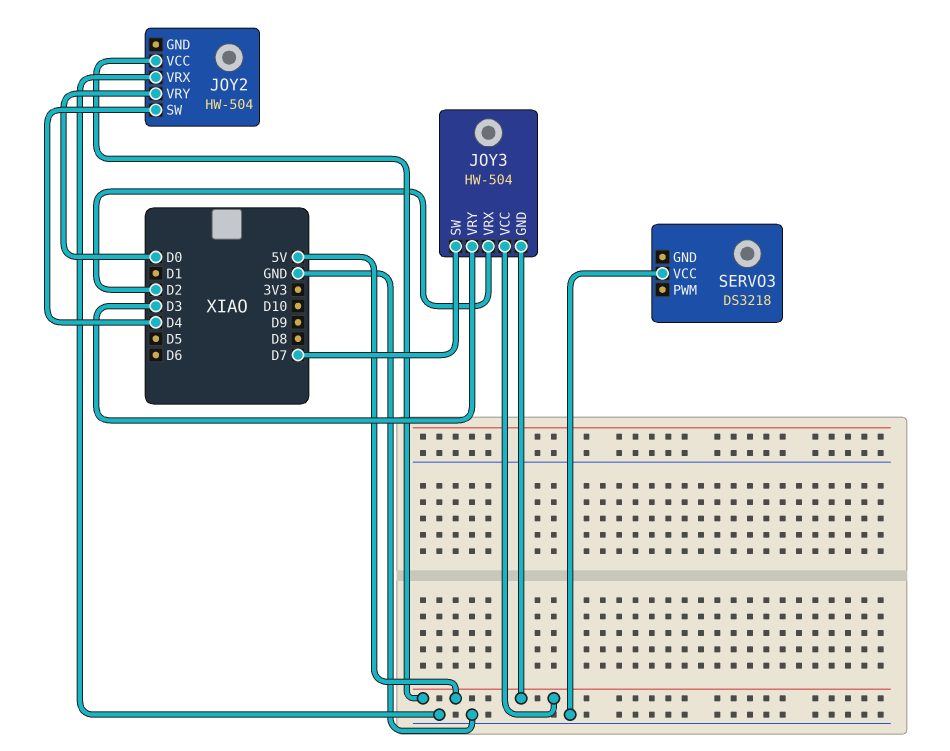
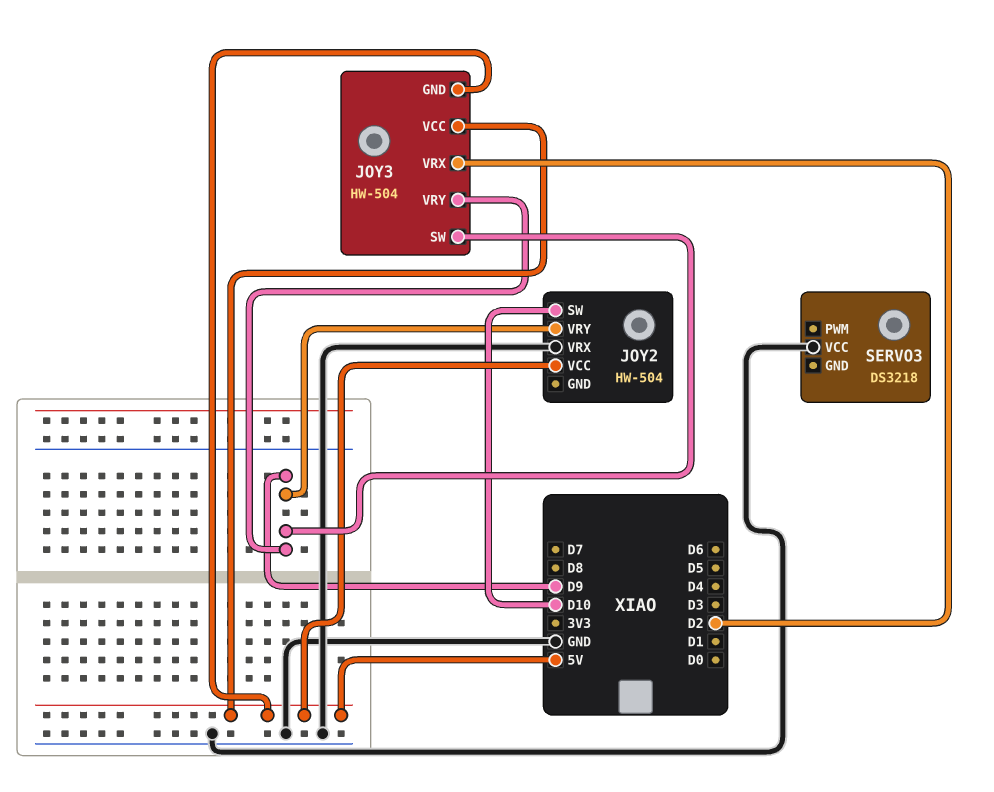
JOY2 pin SW: D4 -> D10
JOY2 pin VRY: D0 -> D9
JOY3 pin SW: D7 -> D9
JOY3 pin VRY: D3 -> D9

